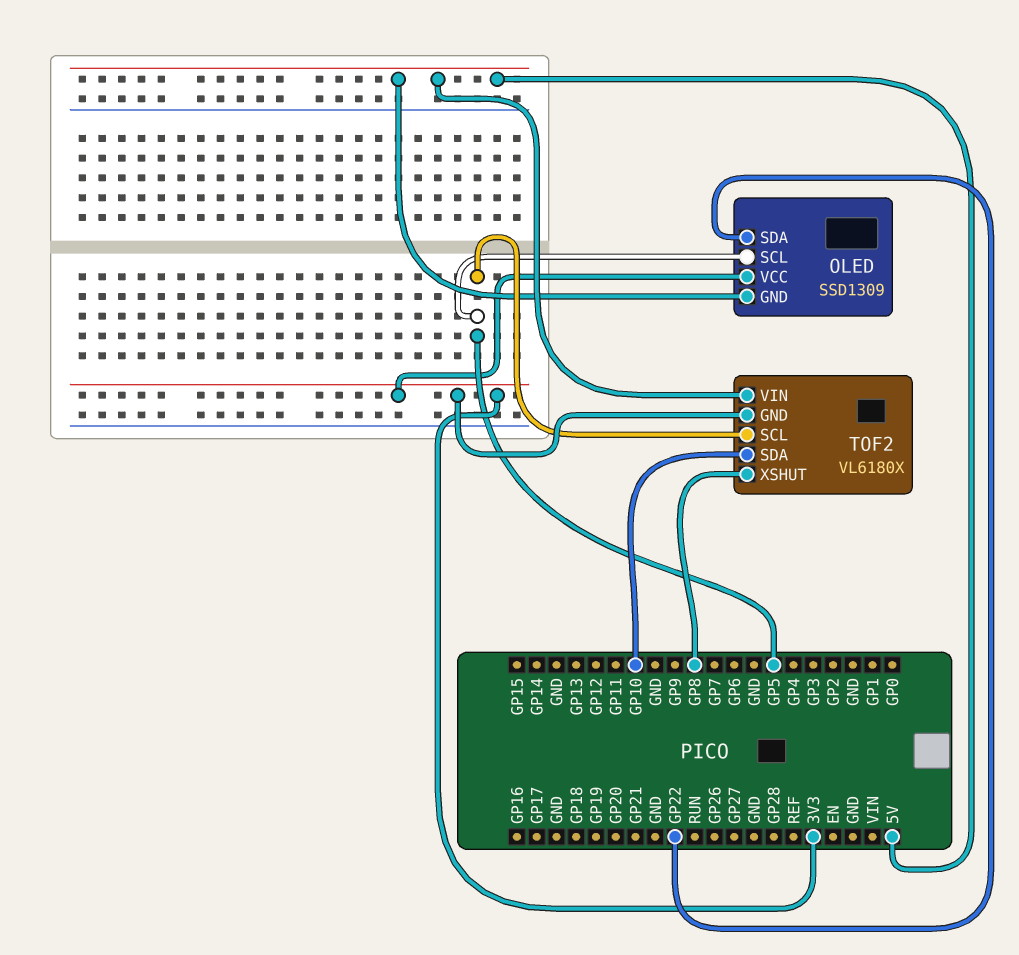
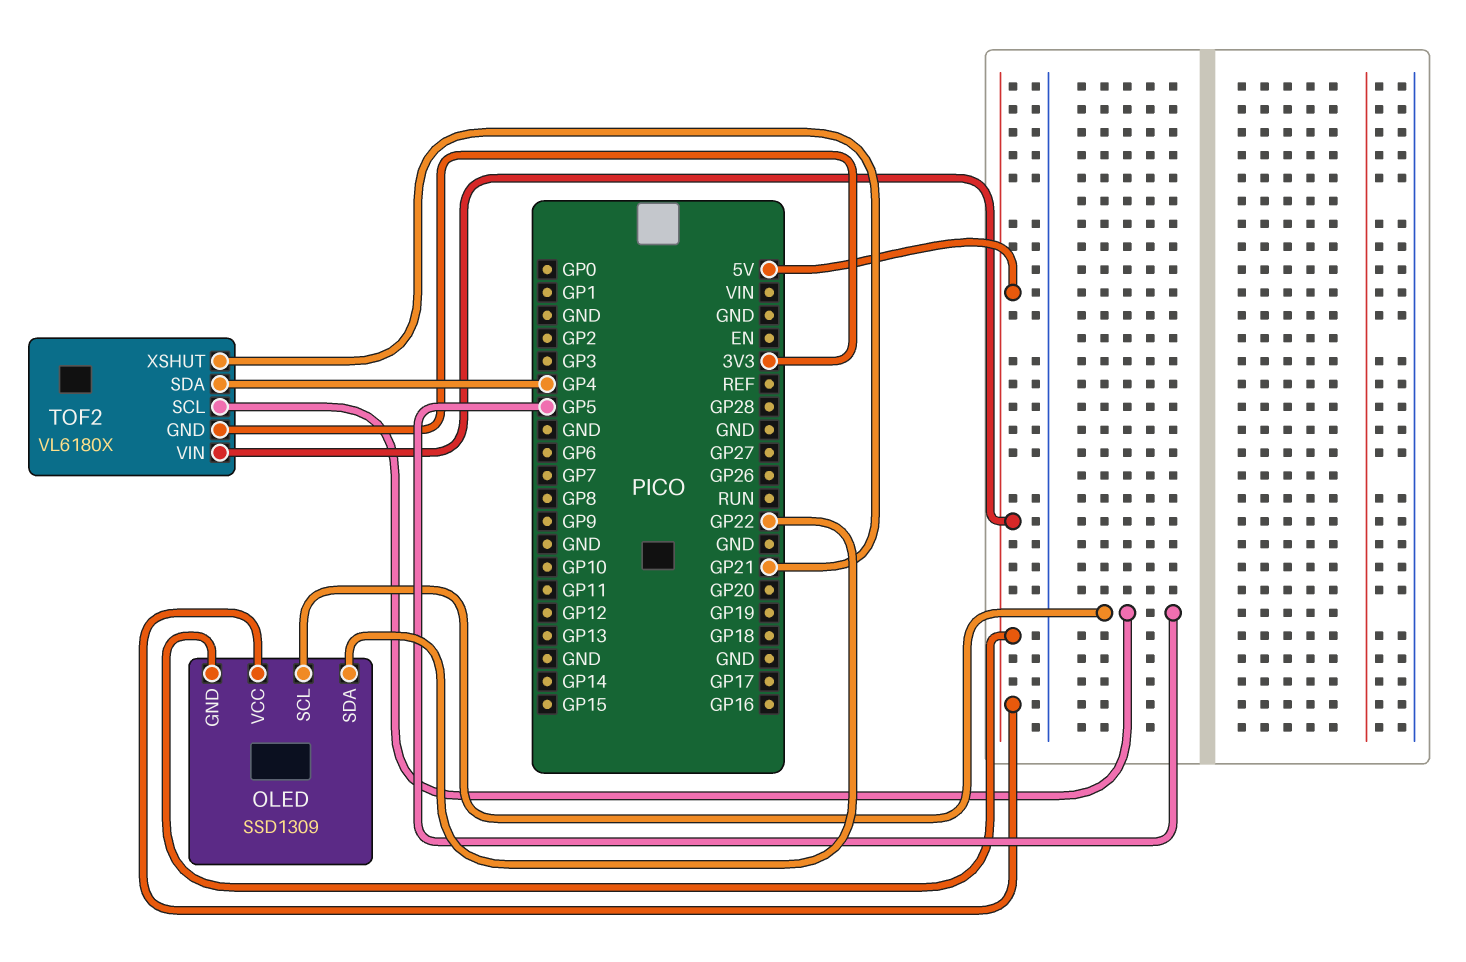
OLED pin VCC: 3V3 -> 5V
TOF2 pin SDA: GP10 -> GP4
TOF2 pin XSHUT: GP8 -> GP21

